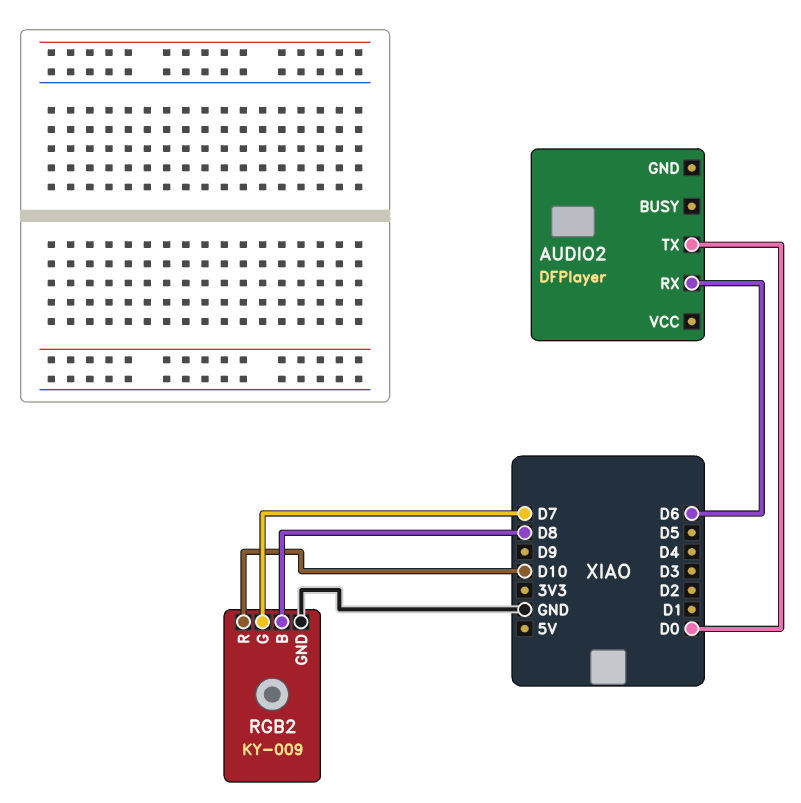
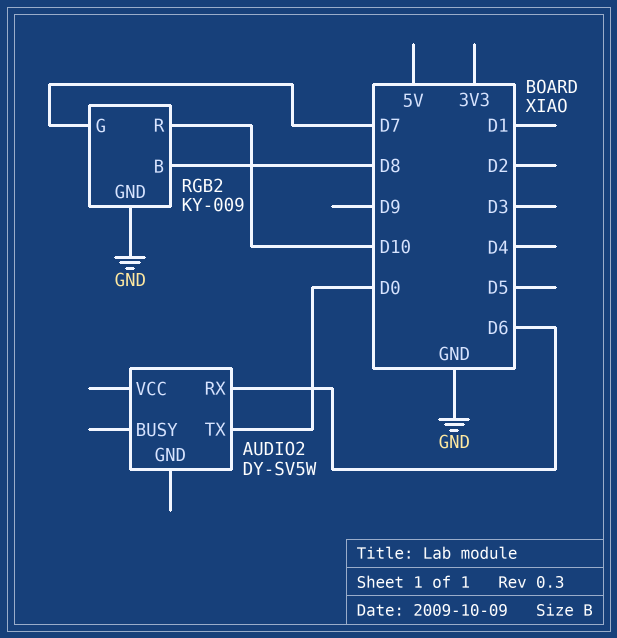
AUDIO2: DFPlayer -> DY-SV5W

